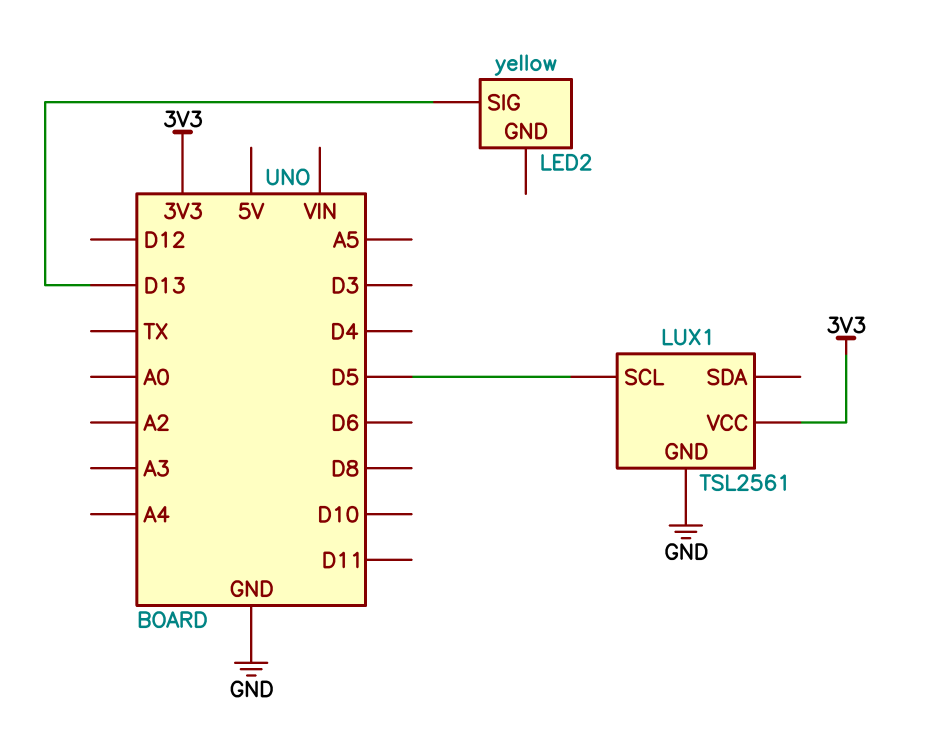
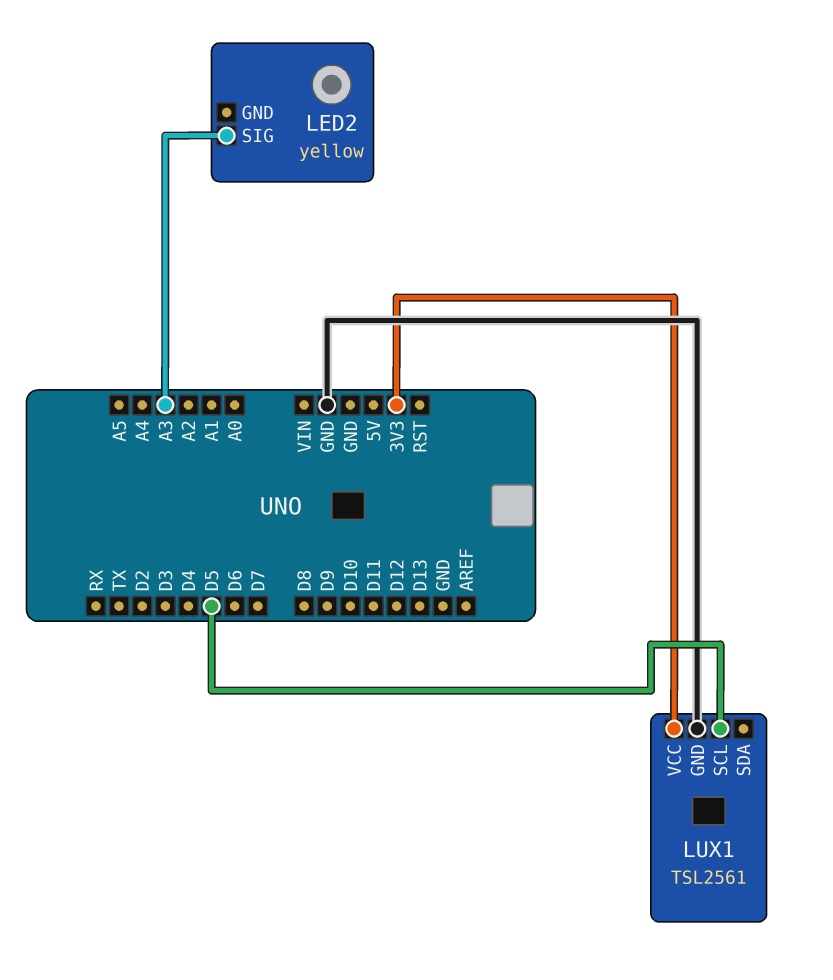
LED2 pin SIG: D13 -> A3

